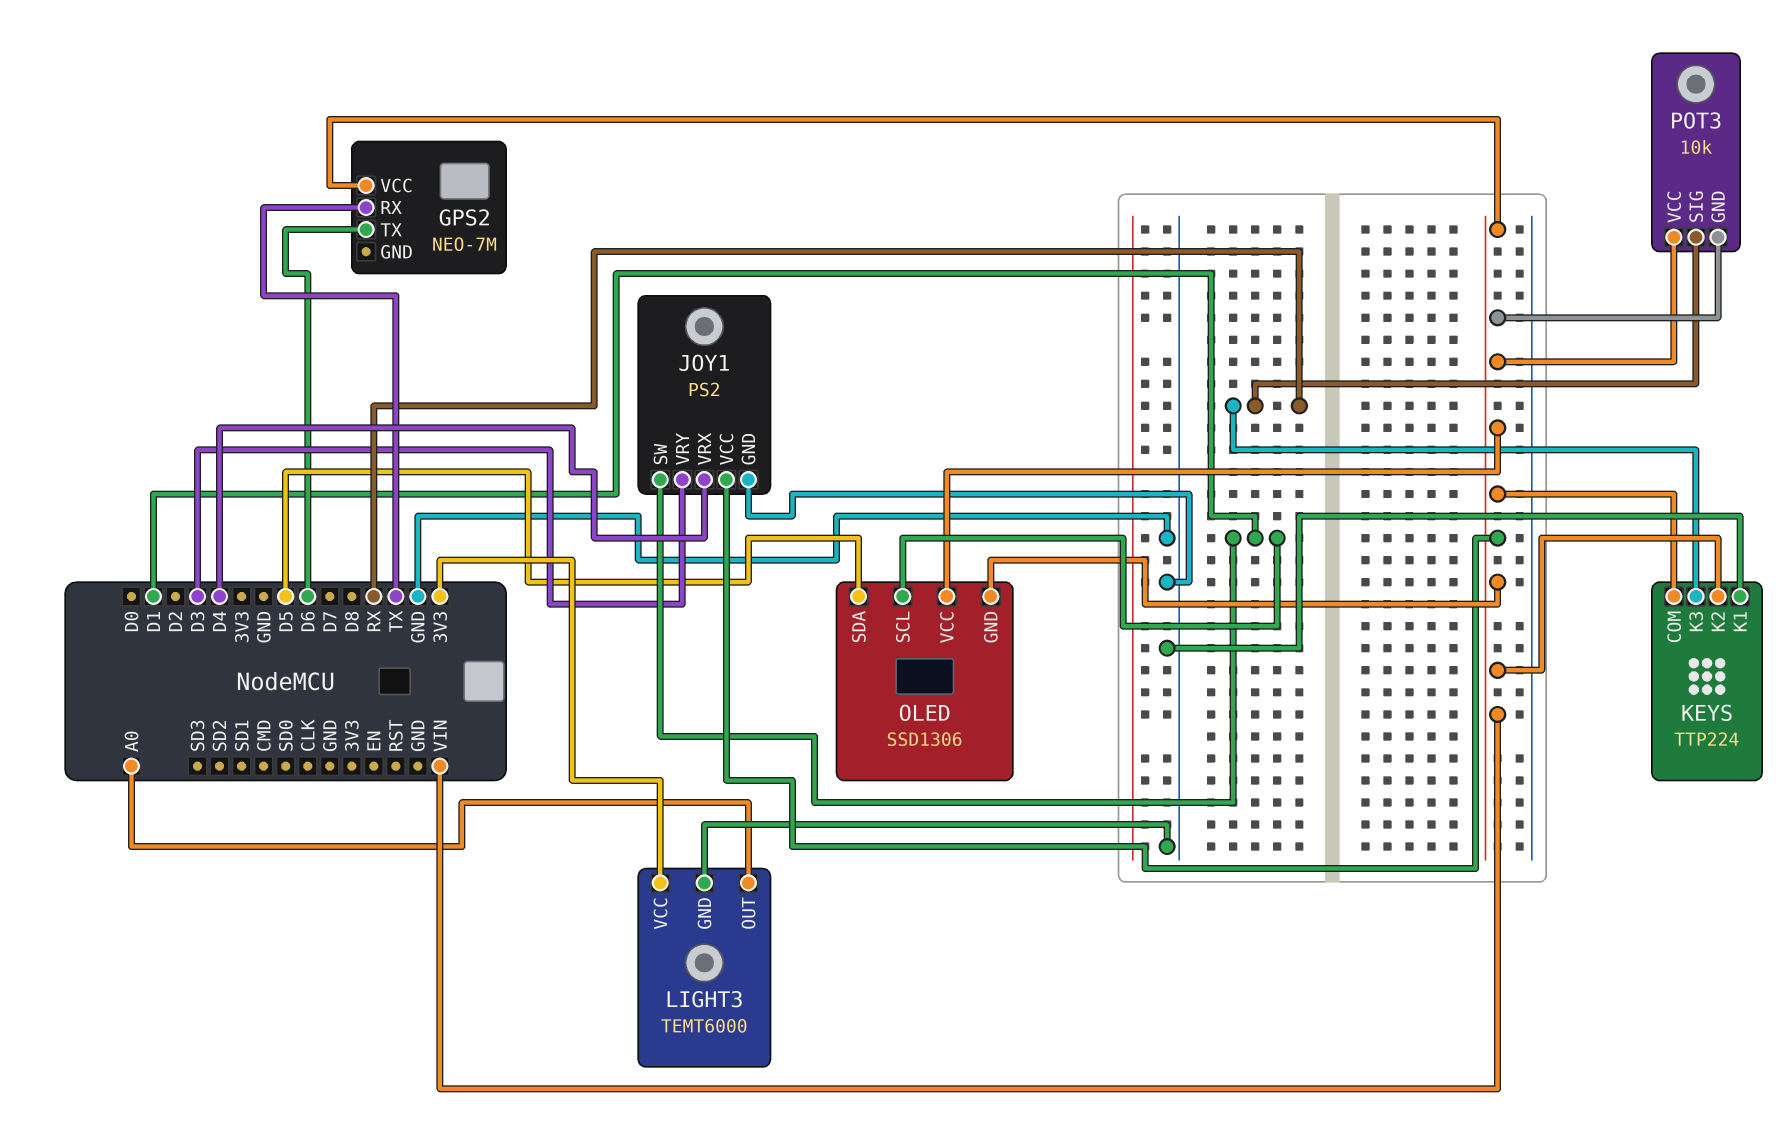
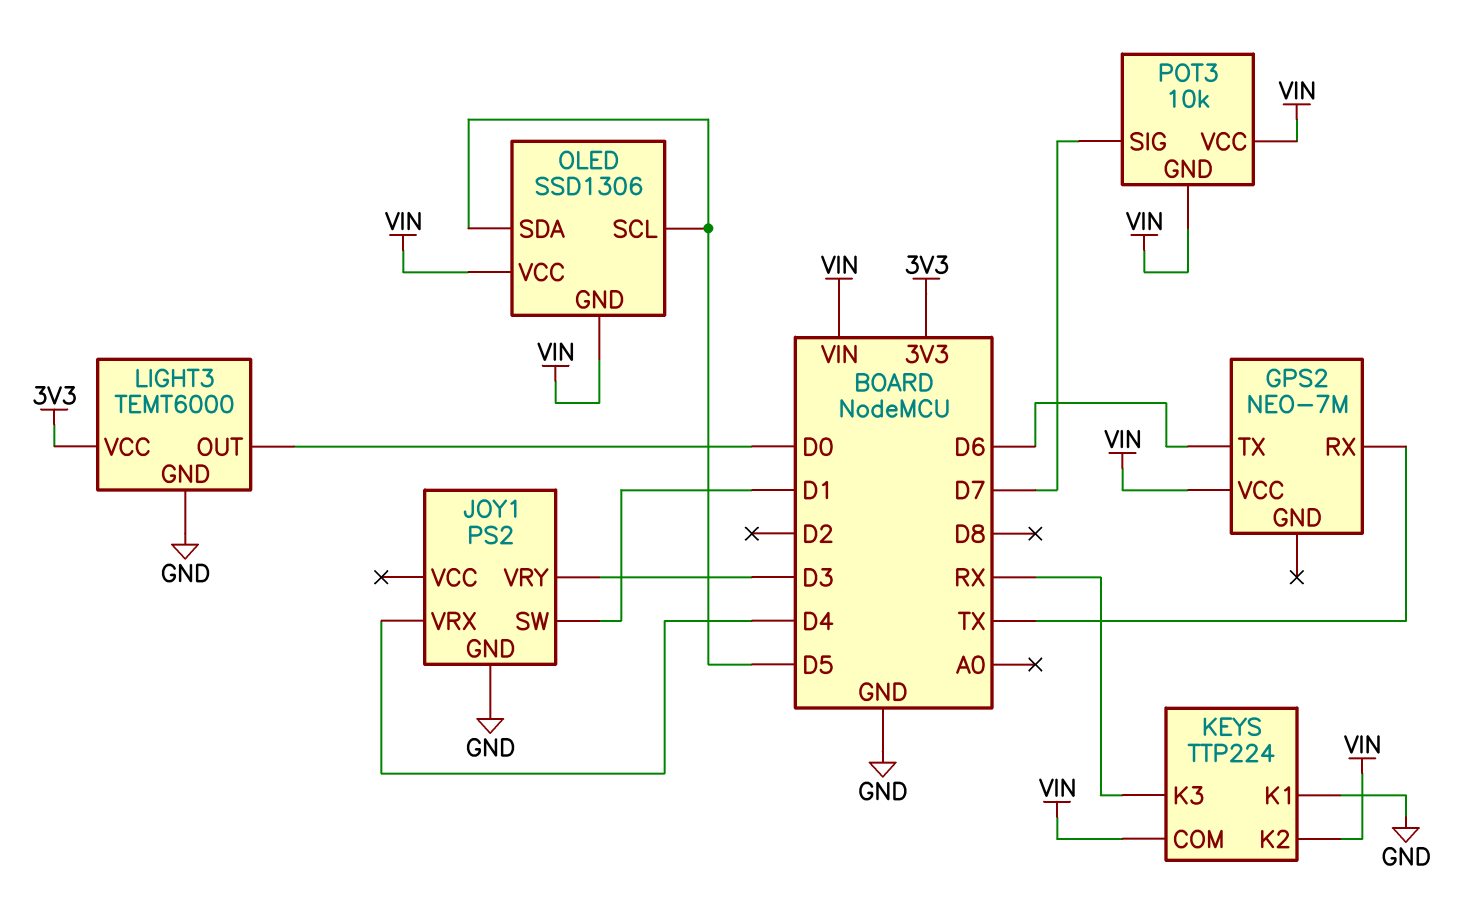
JOY1 pin VCC: VIN -> none
LIGHT3 pin OUT: A0 -> D0
OLED pin SCL: D1 -> D5
POT3 pin SIG: RX -> D7

